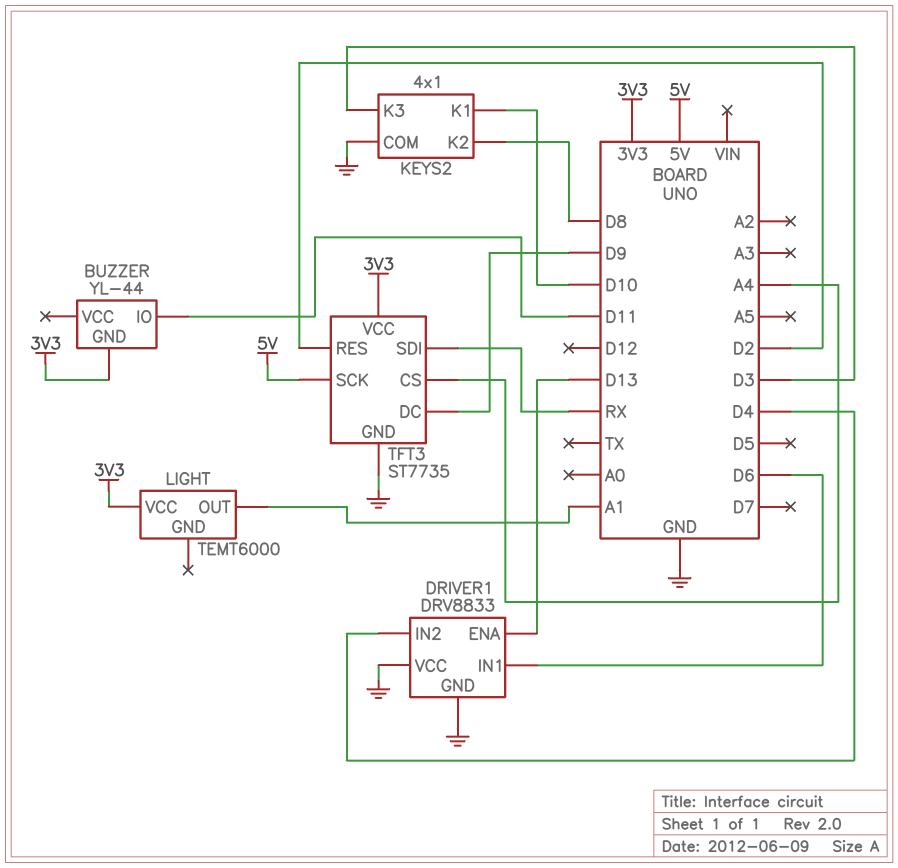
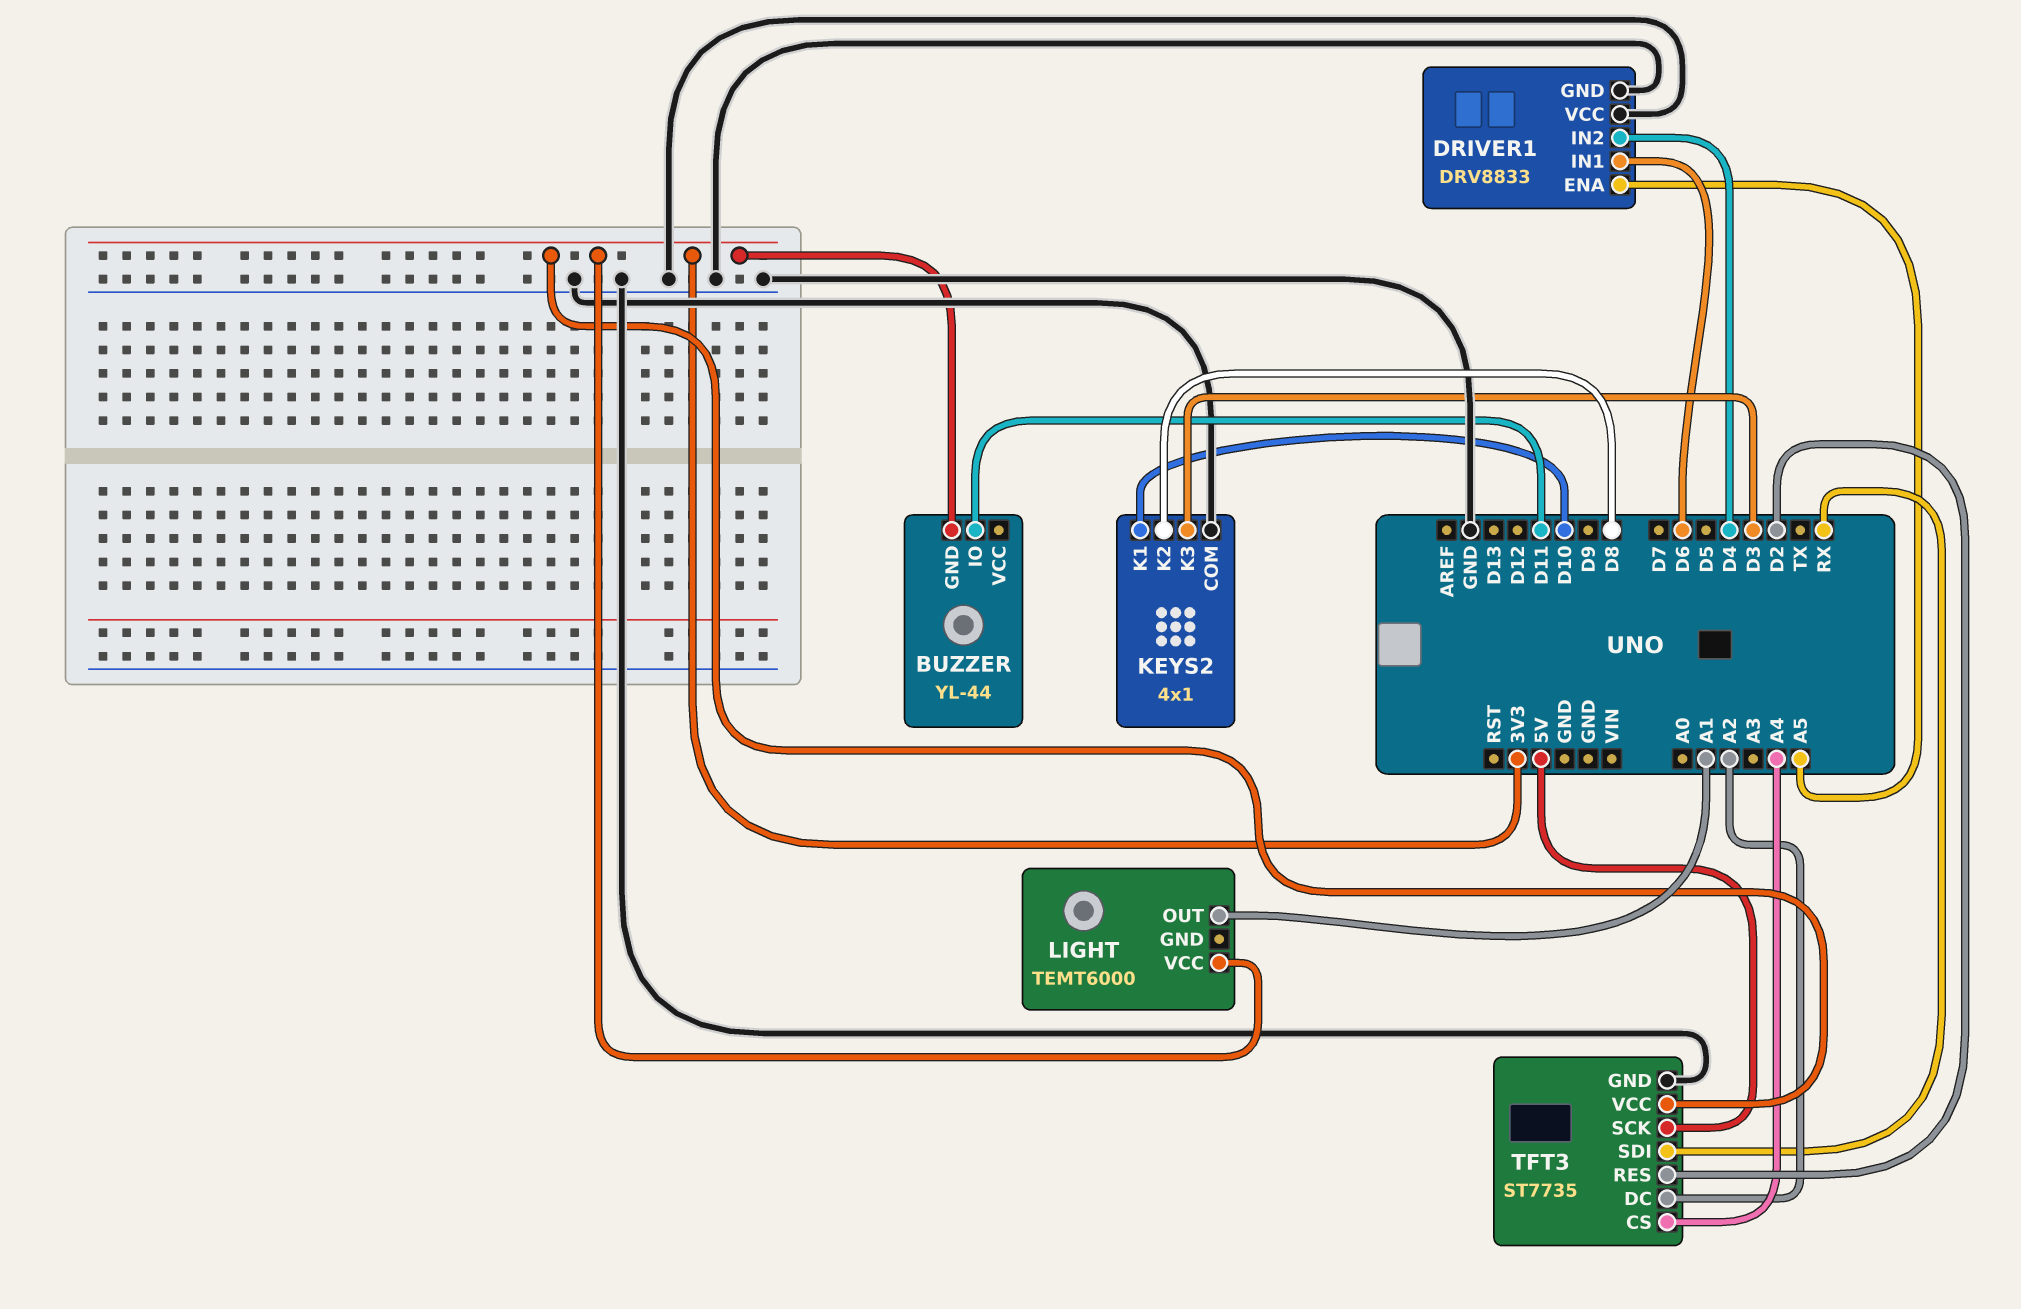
DRIVER1 pin ENA: D13 -> A5
TFT3 pin DC: D9 -> A2

